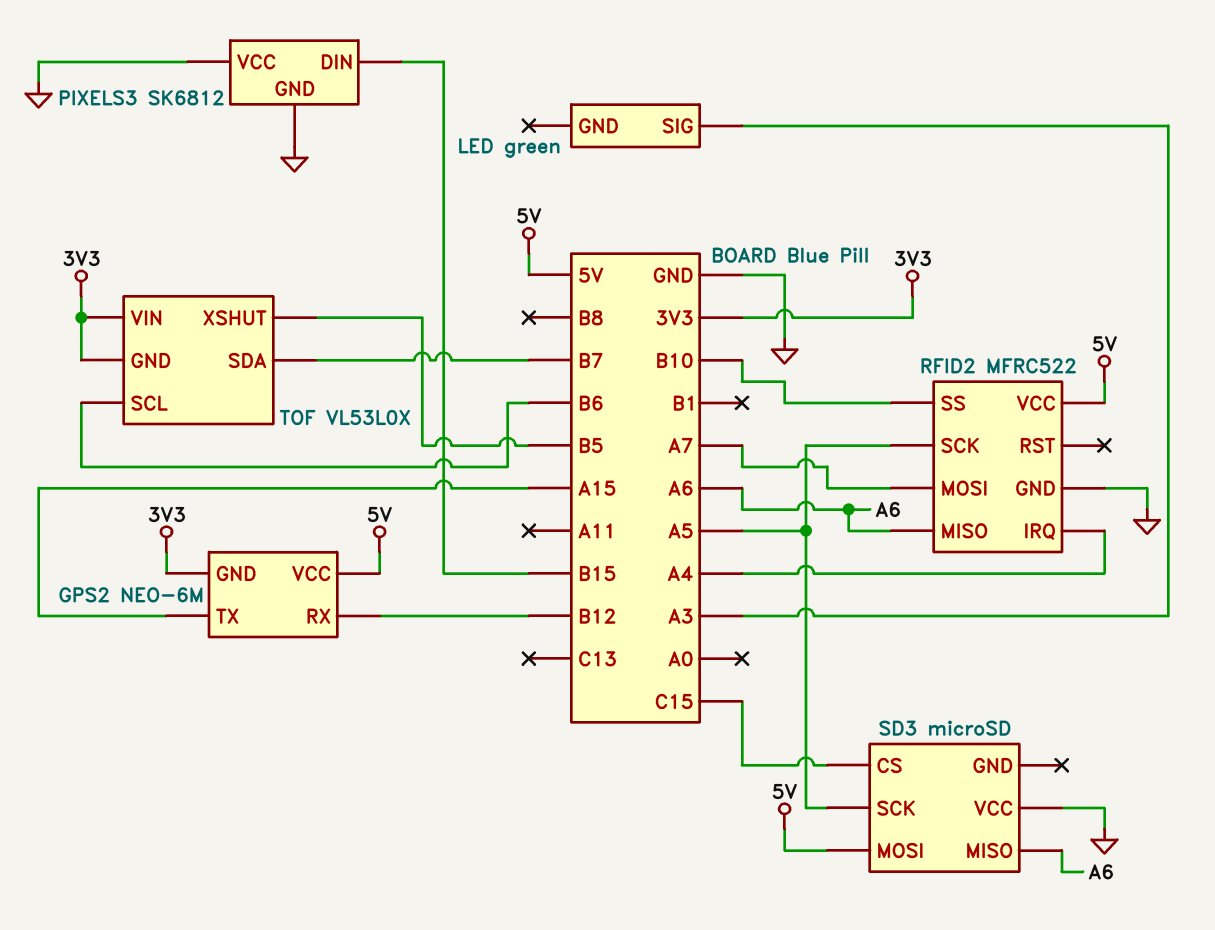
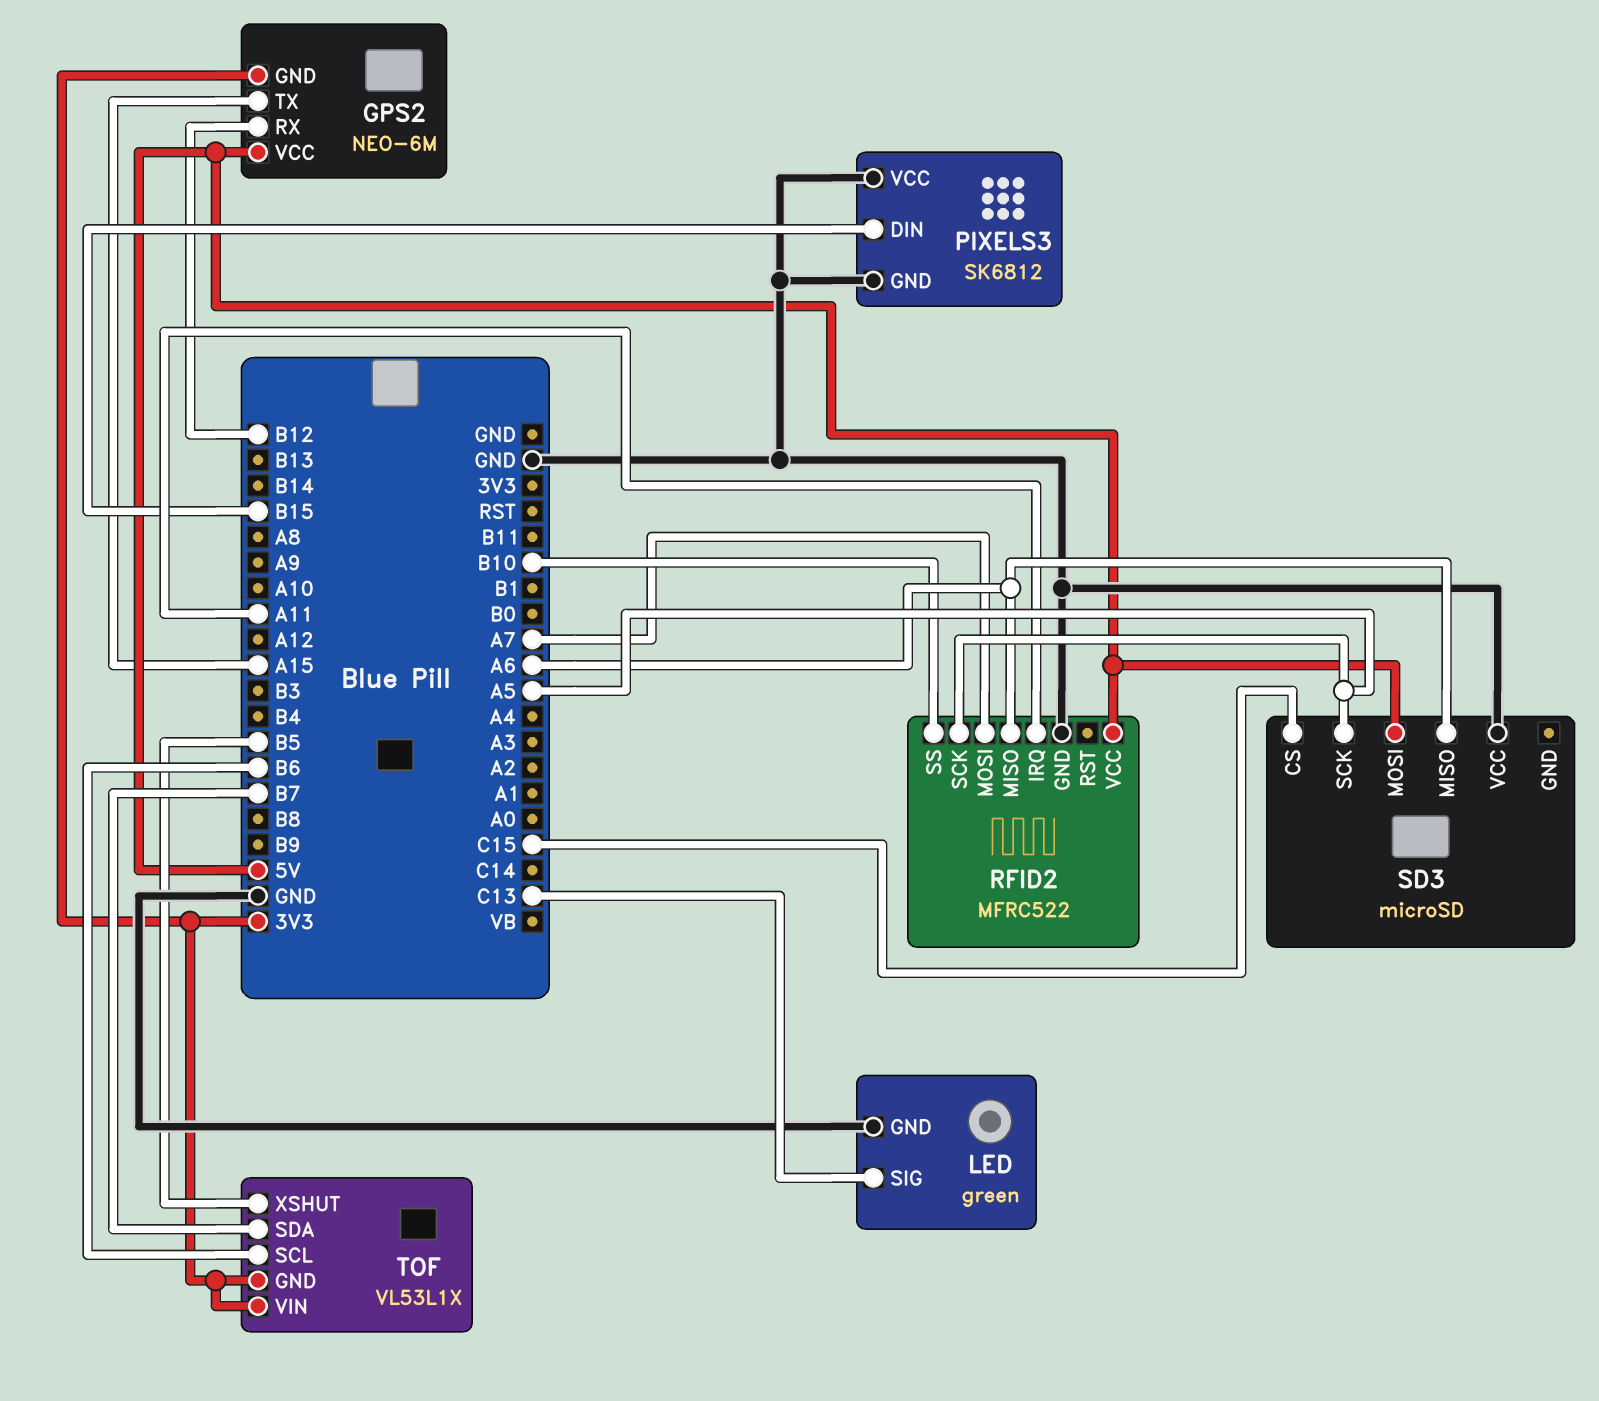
LED pin GND: none -> GND
LED pin SIG: A3 -> C13
RFID2 pin IRQ: A4 -> A11
TOF: VL53L0X -> VL53L1X

